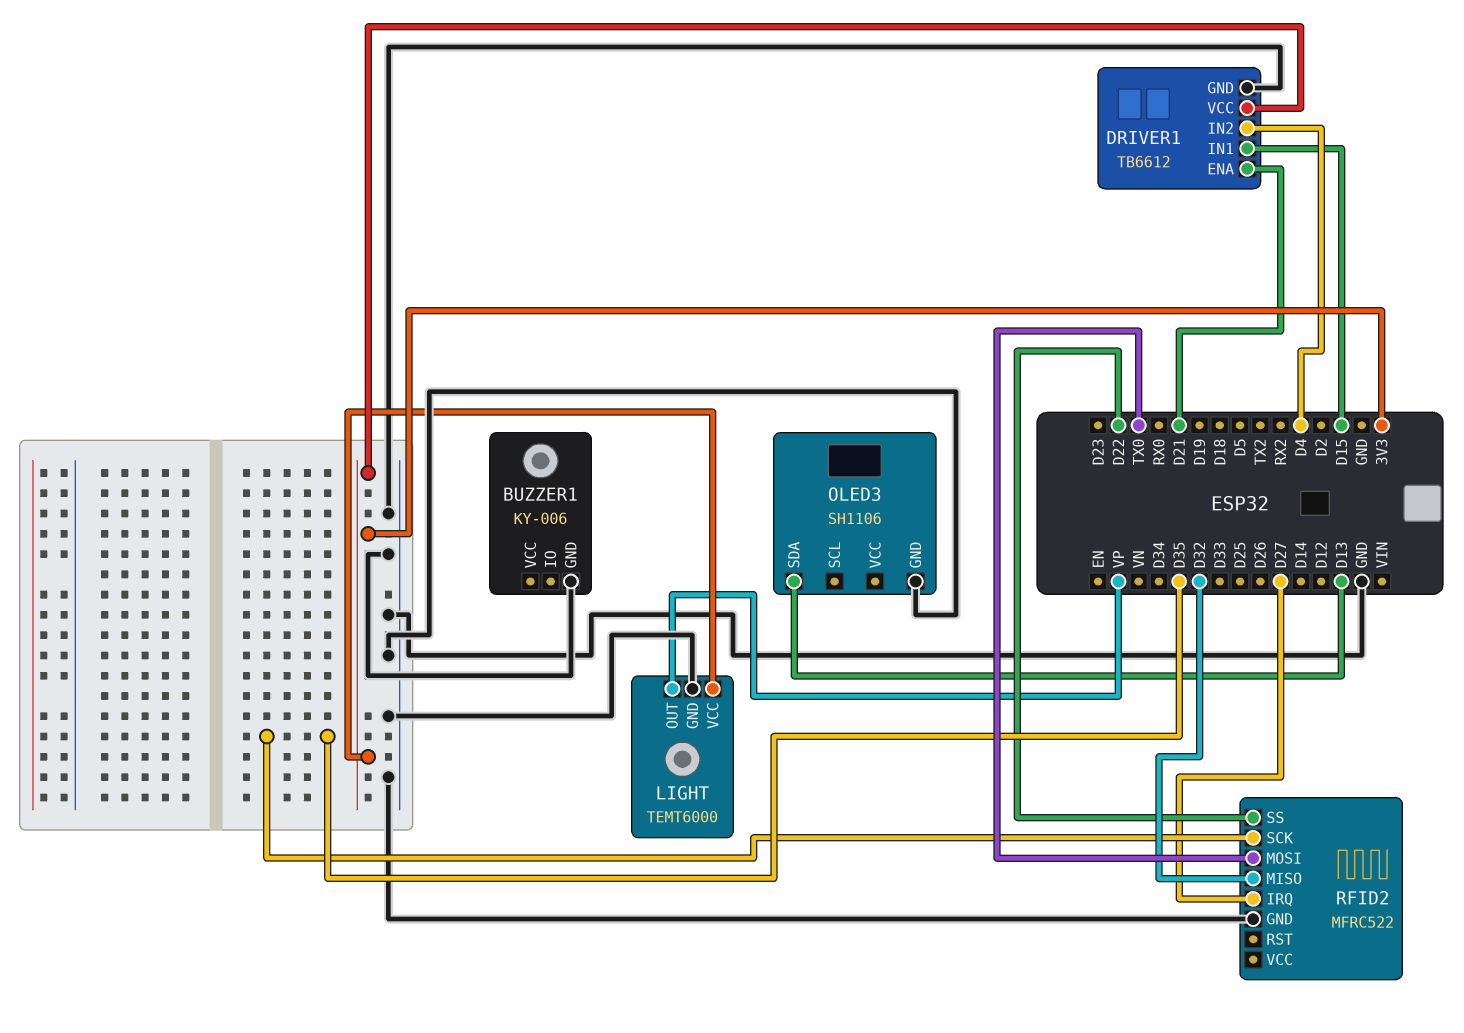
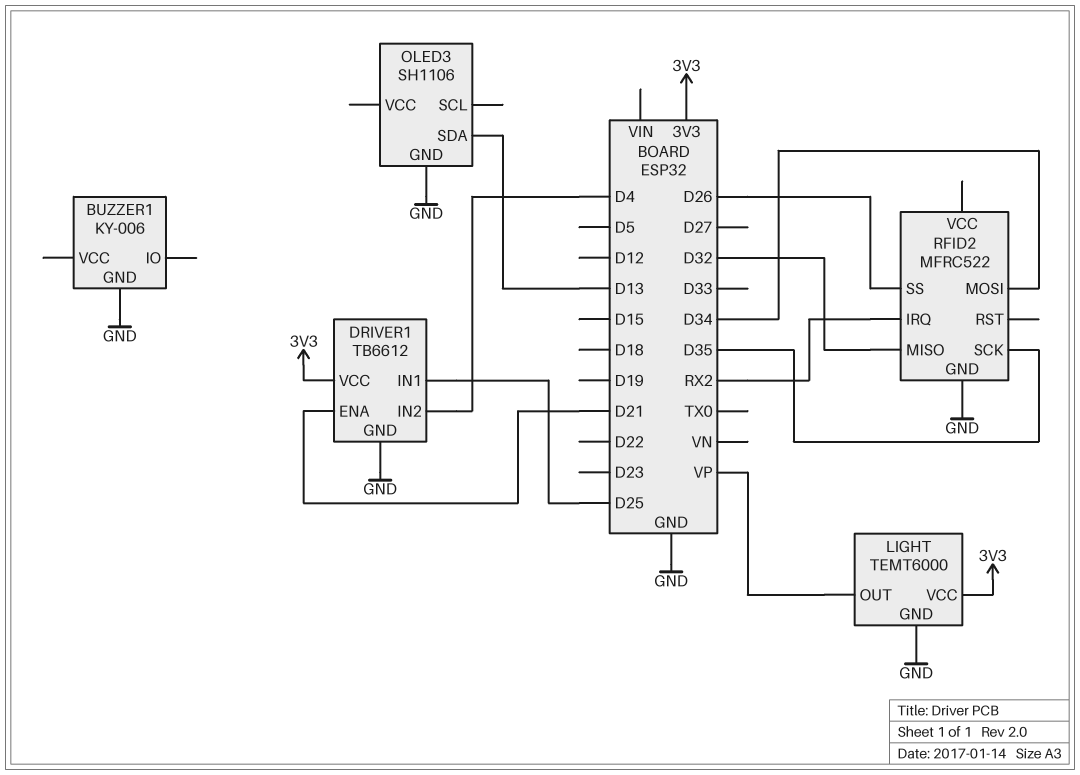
DRIVER1 pin IN1: D15 -> D25
RFID2 pin IRQ: D27 -> RX2
RFID2 pin MOSI: TX0 -> D34
RFID2 pin SS: D22 -> D26

